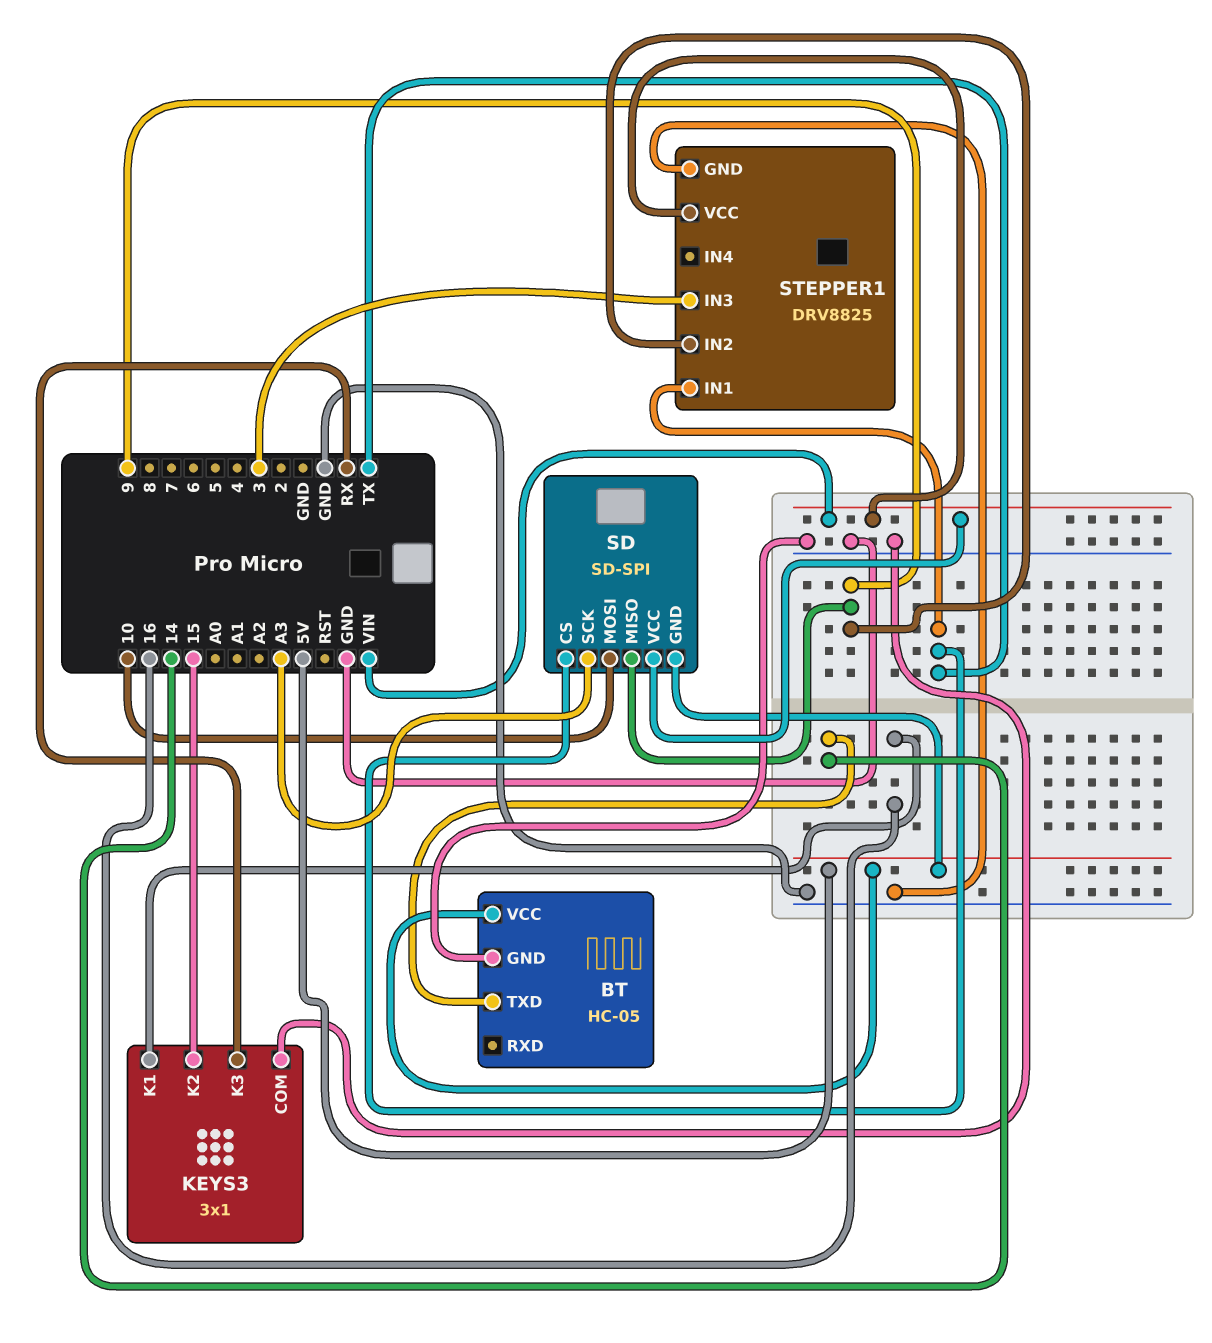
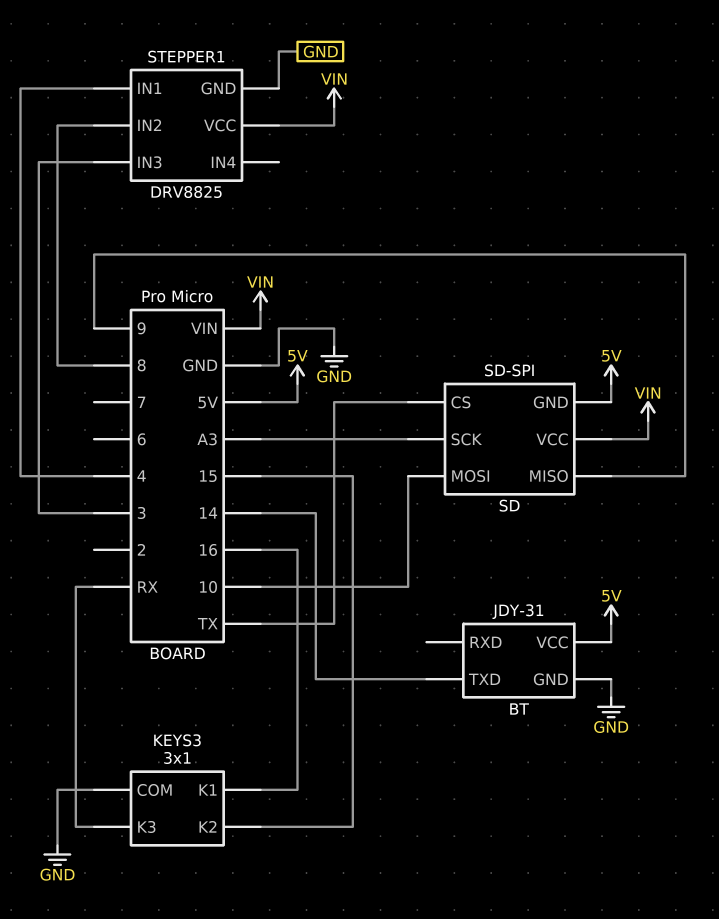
BT: HC-05 -> JDY-31
STEPPER1 pin IN1: TX -> 4
STEPPER1 pin IN2: 9 -> 8

